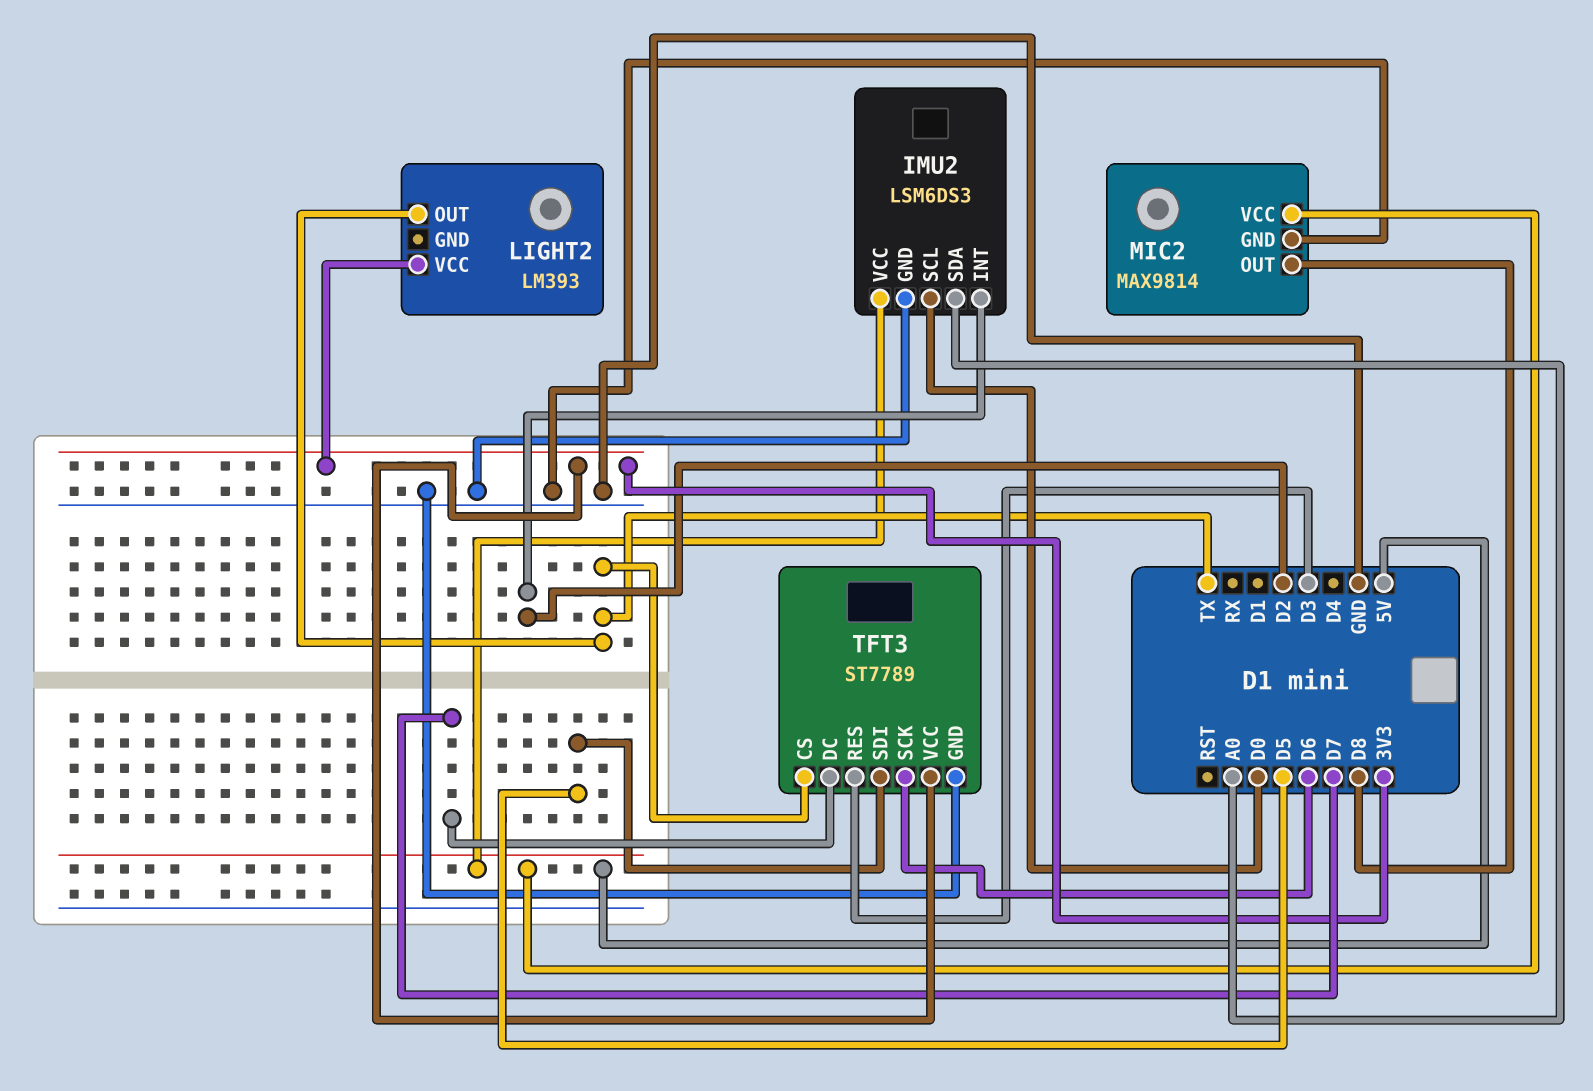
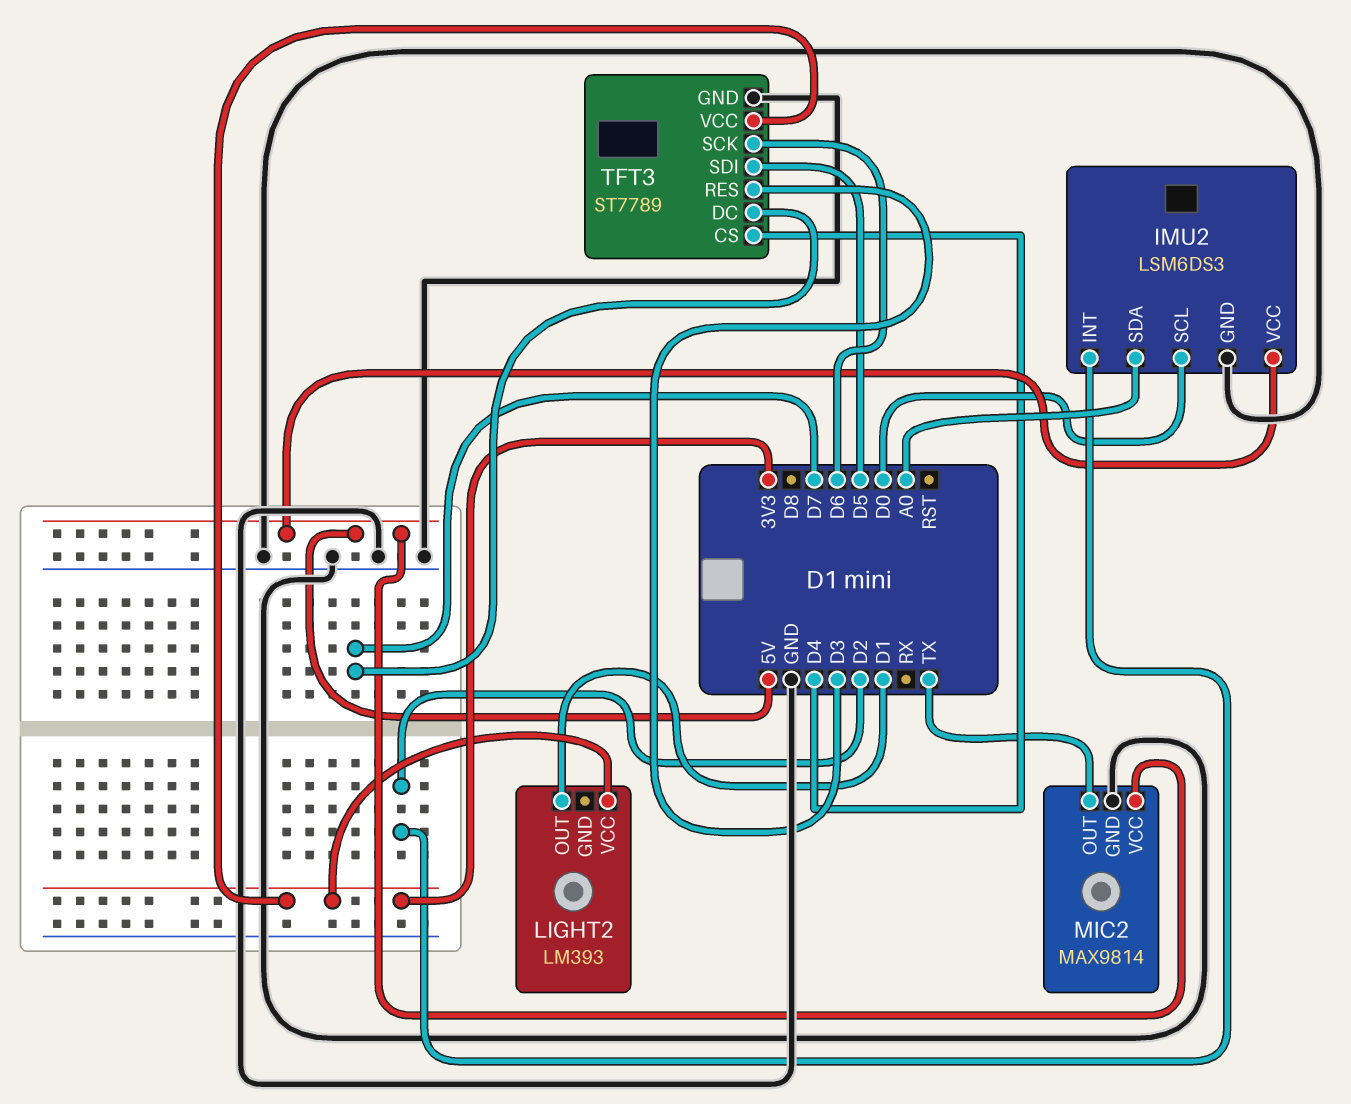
LIGHT2 pin OUT: TX -> D1
MIC2 pin OUT: D8 -> TX
TFT3 pin CS: TX -> D4

